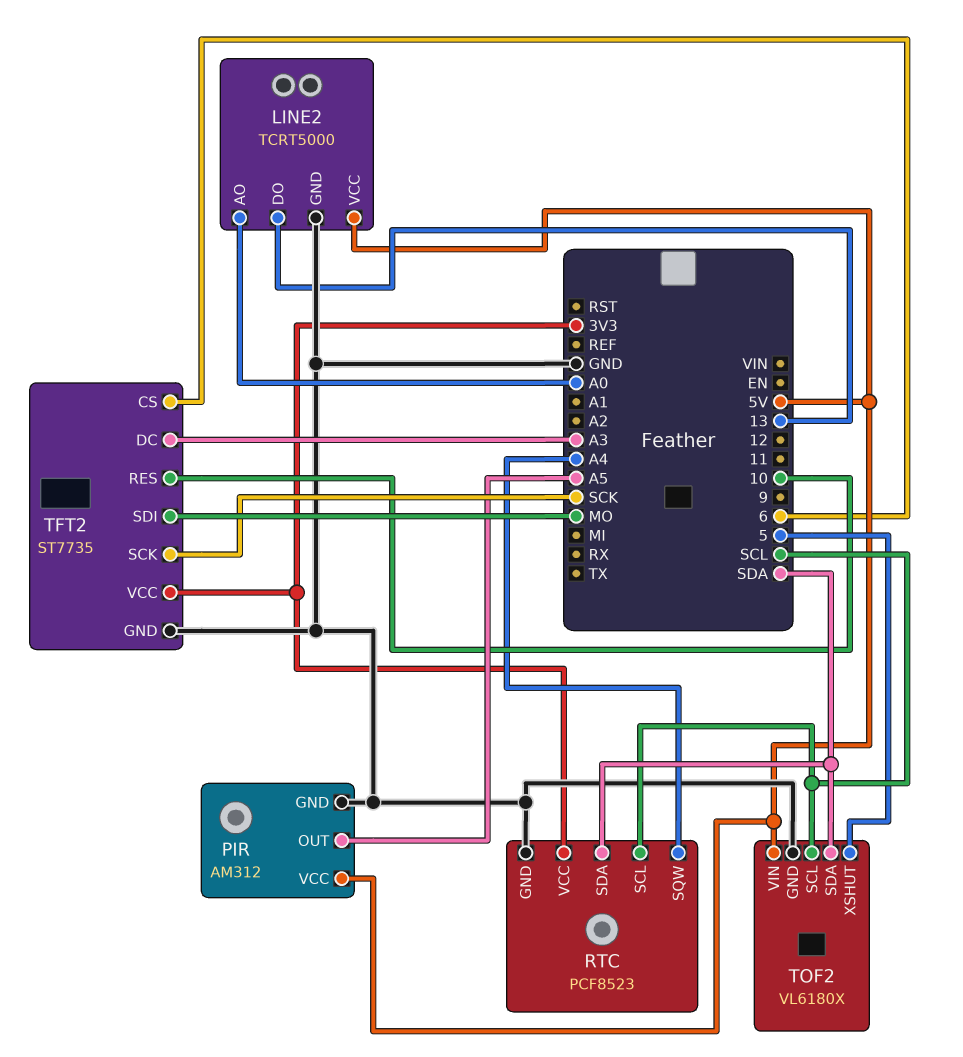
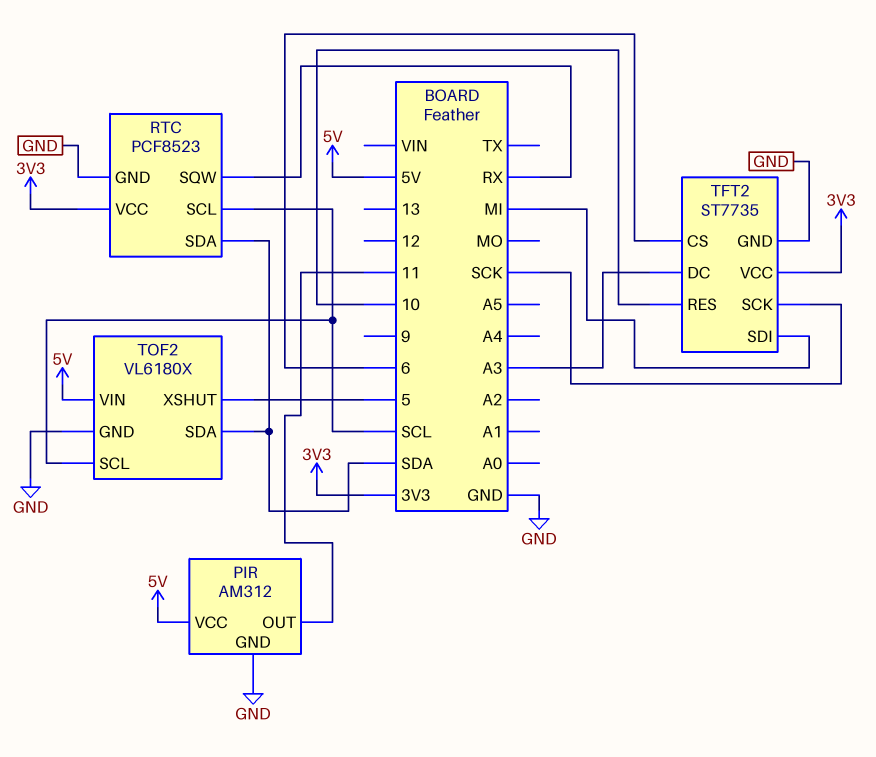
LINE2: TCRT5000 -> none
LINE2 pin AO: A0 -> none
LINE2 pin DO: 13 -> none
LINE2 pin GND: GND -> none
LINE2 pin VCC: 5V -> none
PIR pin OUT: A5 -> 11
RTC pin SQW: A4 -> RX
TFT2 pin SDI: MO -> MI

